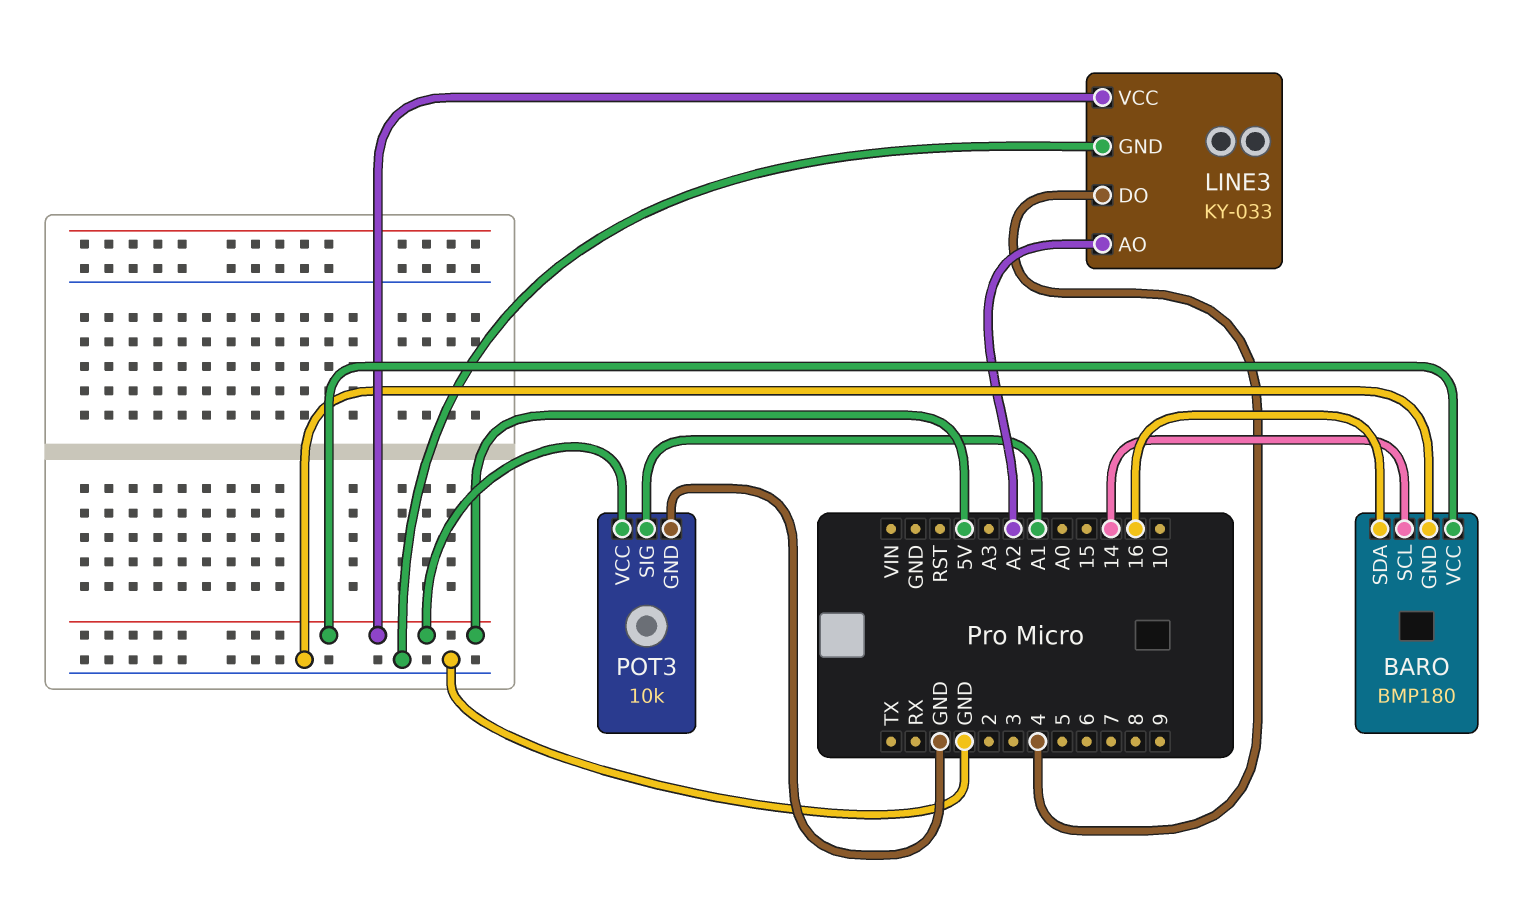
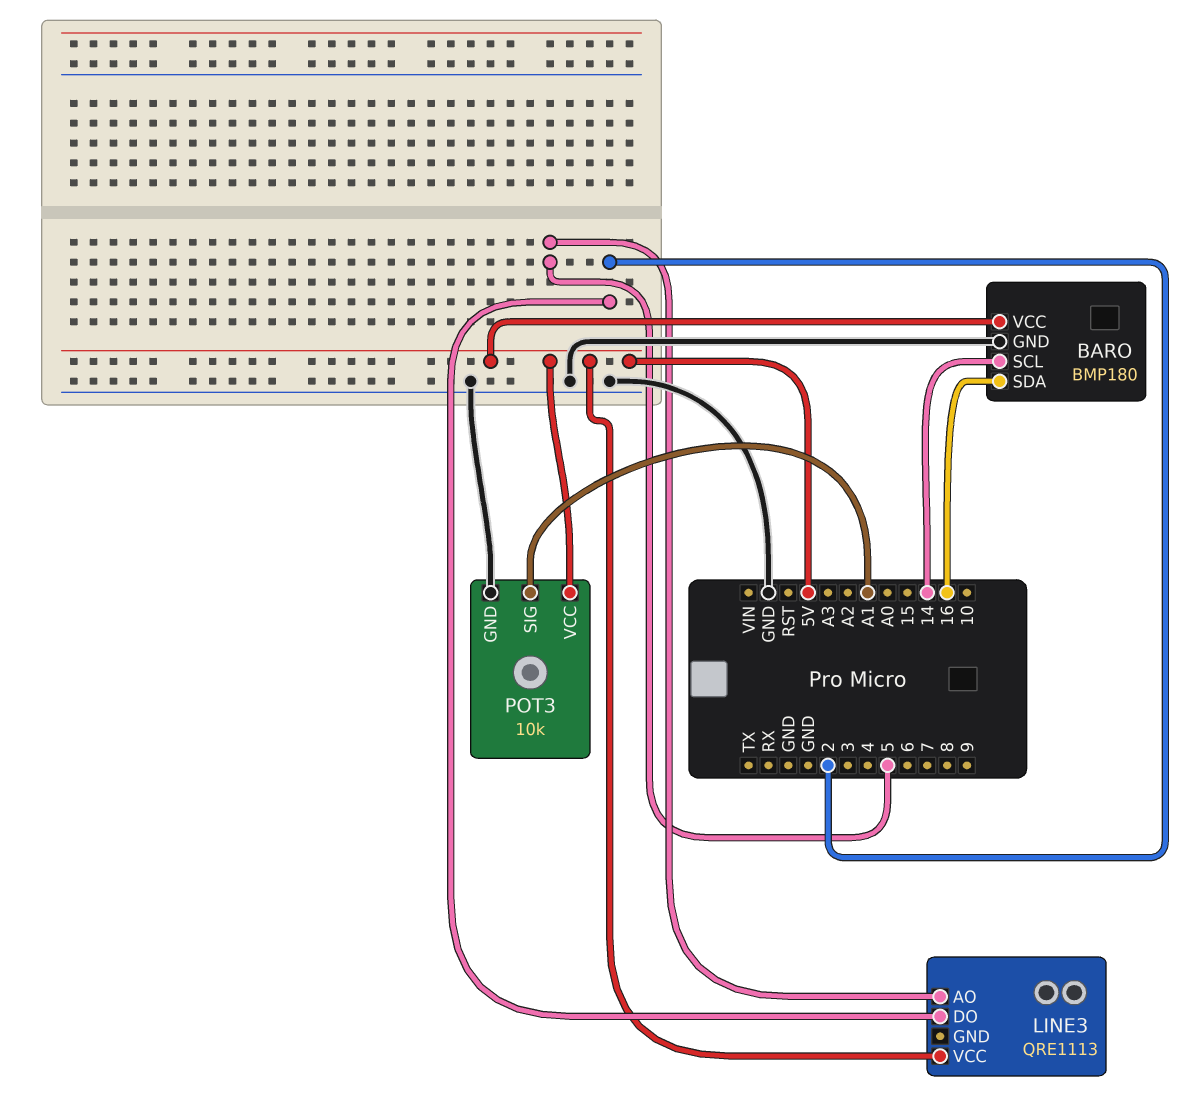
LINE3: KY-033 -> QRE1113
LINE3 pin AO: A2 -> 5
LINE3 pin DO: 4 -> 2
LINE3 pin GND: GND -> none

